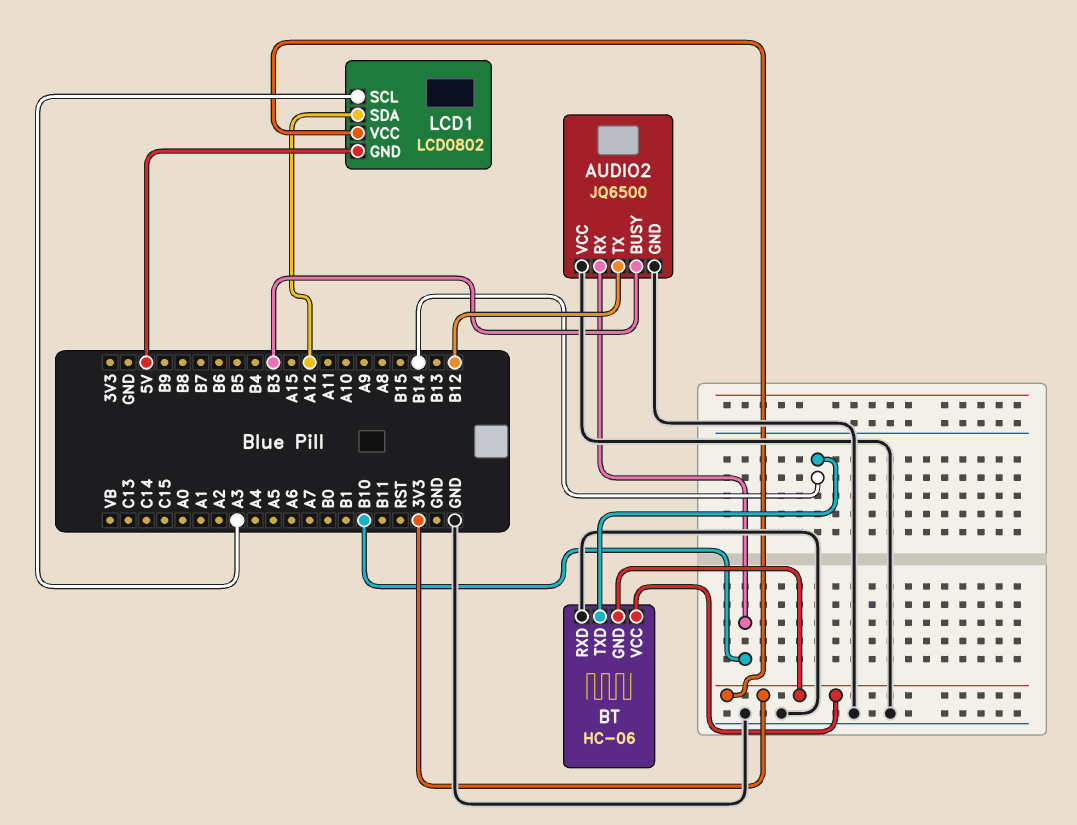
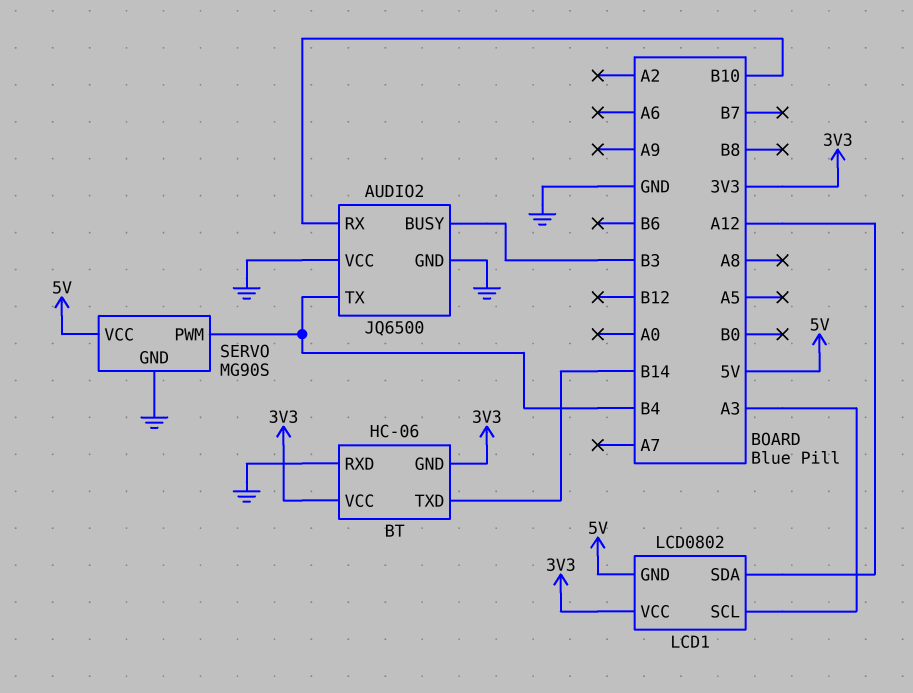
AUDIO2 pin TX: B12 -> B4
SERVO: none -> MG90S
SERVO pin GND: none -> GND
SERVO pin PWM: none -> B4
SERVO pin VCC: none -> 5V

